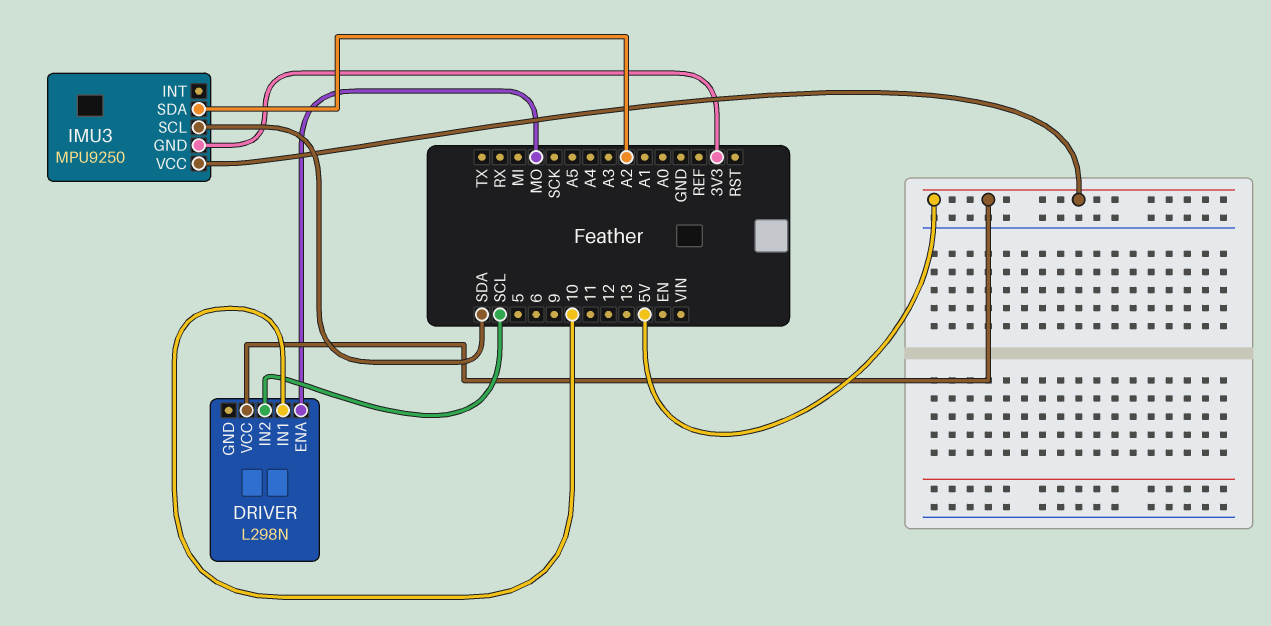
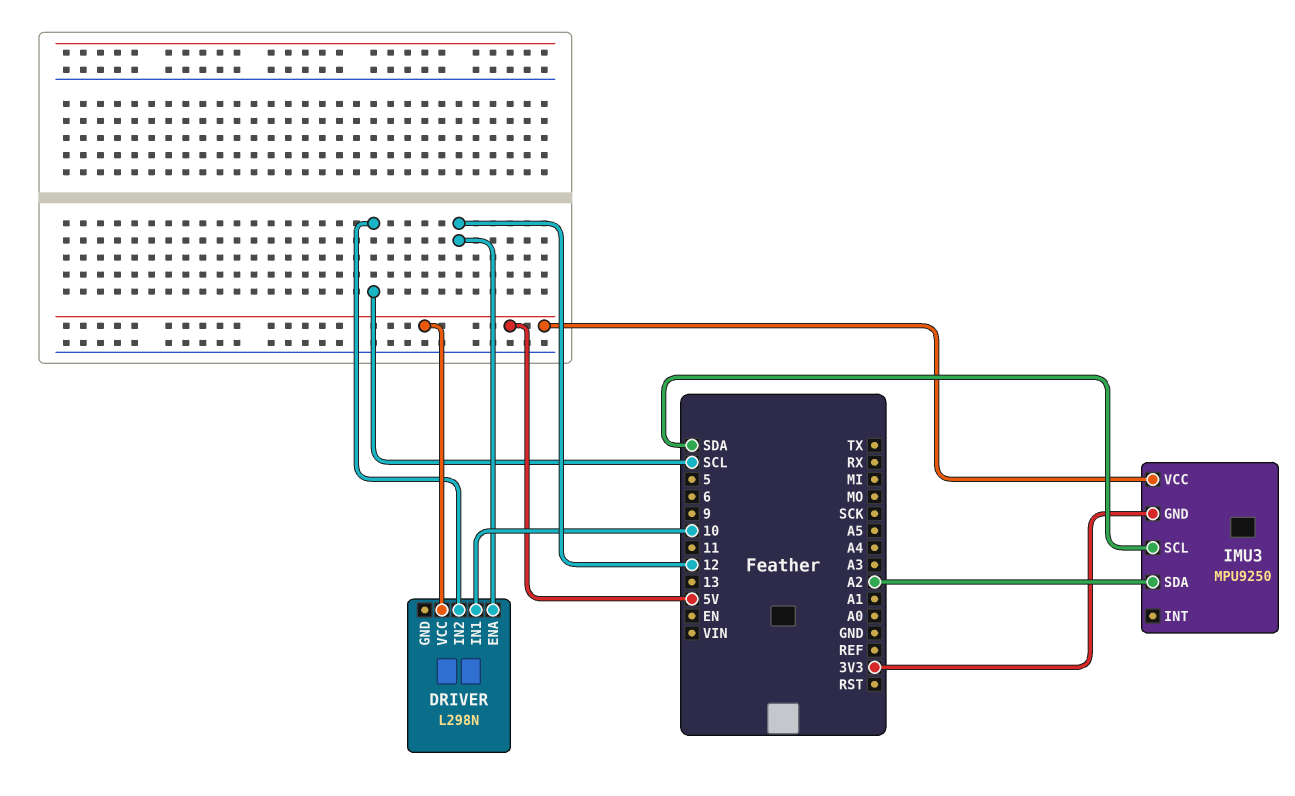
DRIVER pin ENA: MO -> 12

